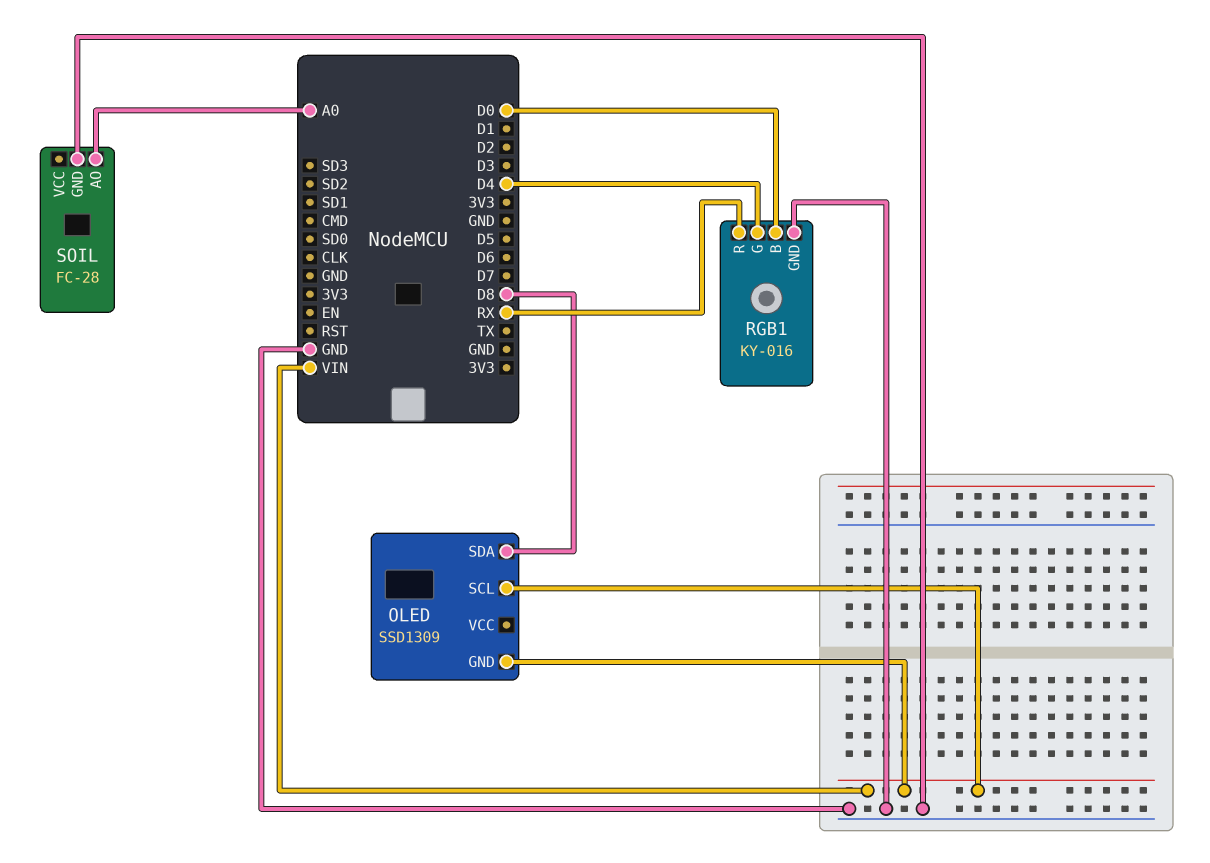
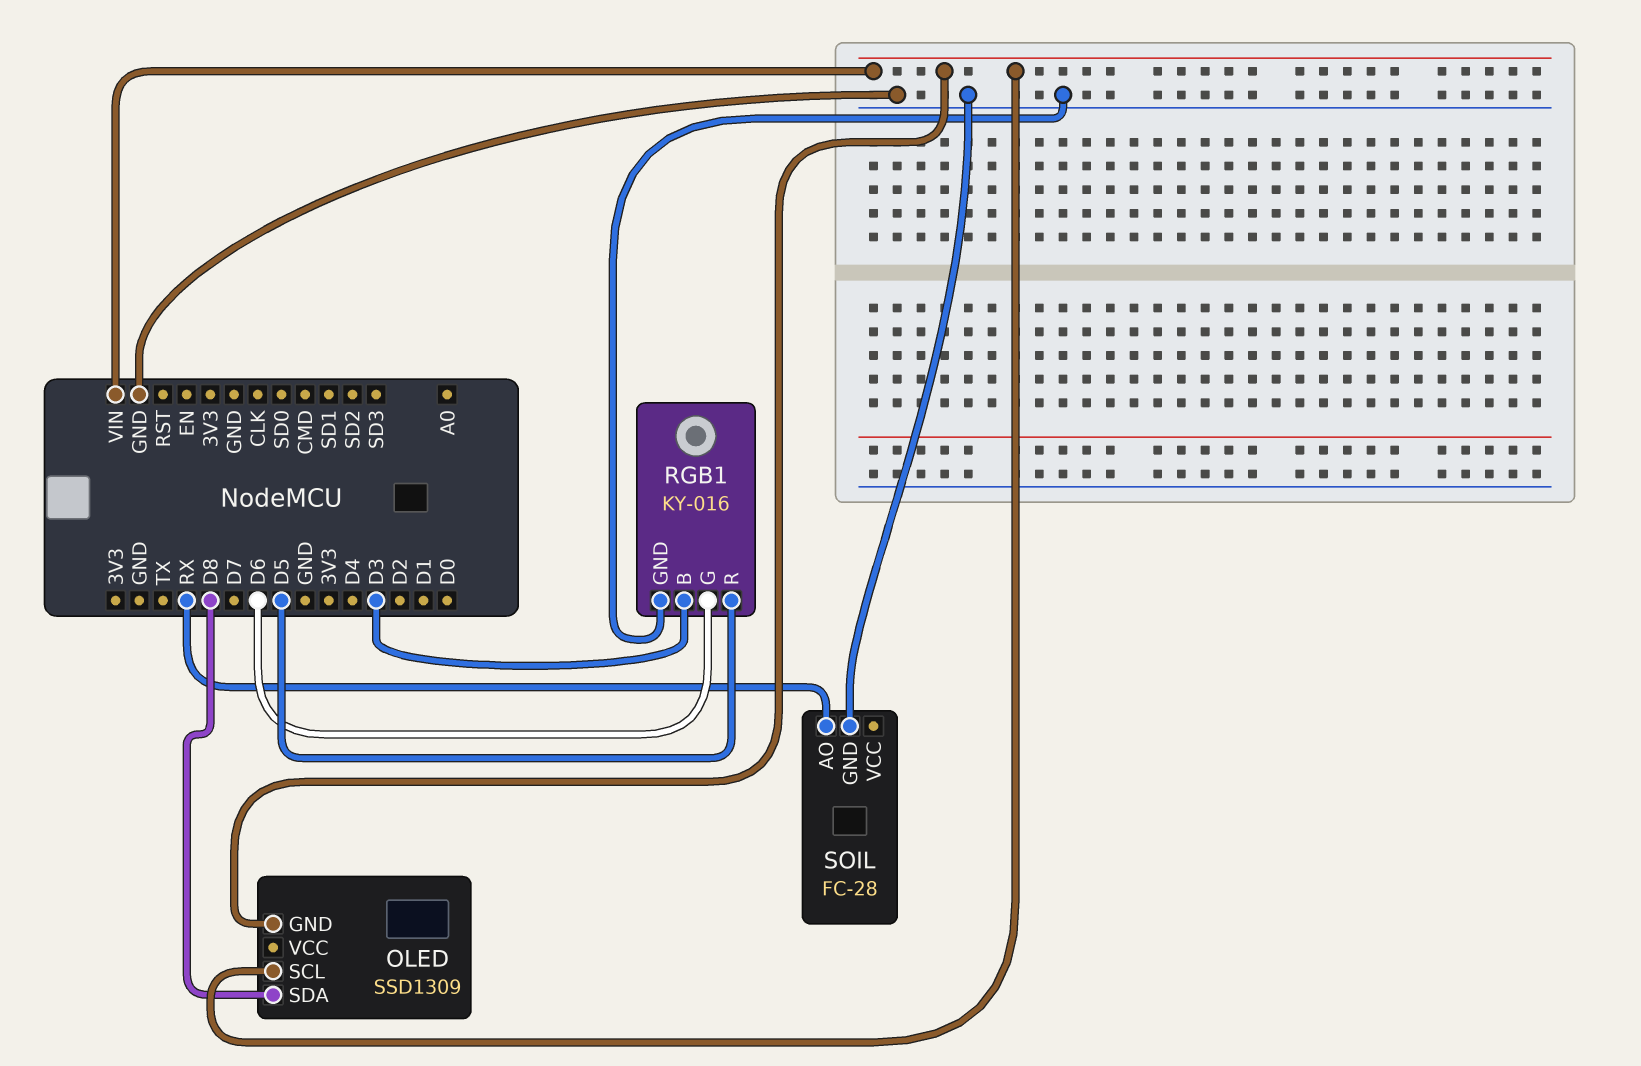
RGB1 pin B: D0 -> D3
RGB1 pin G: D4 -> D6
RGB1 pin R: RX -> D5
SOIL pin AO: A0 -> RX

